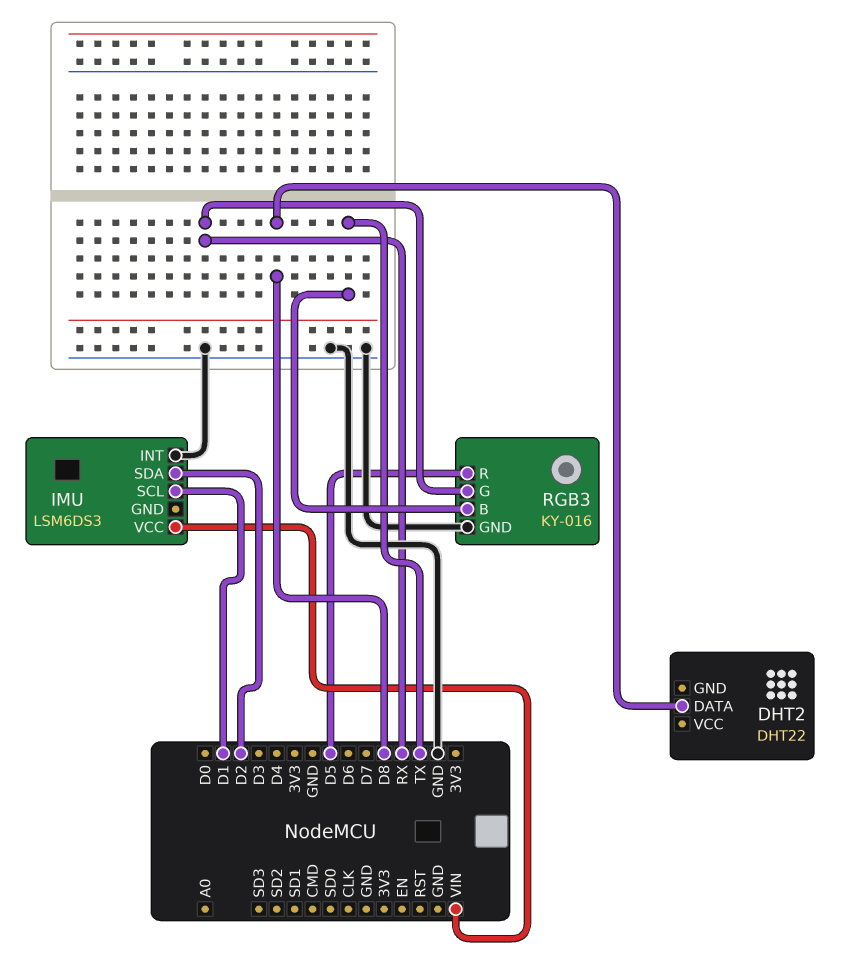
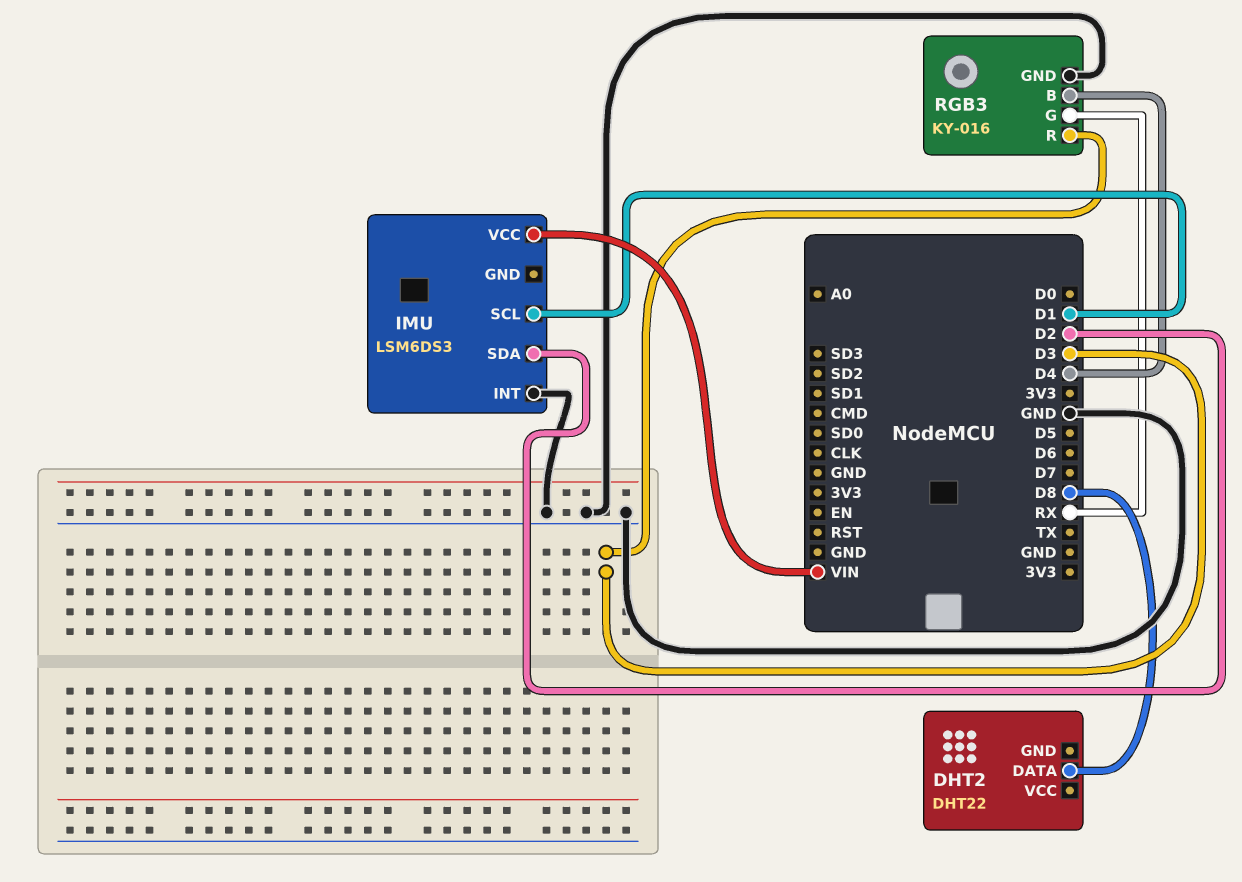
RGB3 pin B: TX -> D4
RGB3 pin R: D5 -> D3

